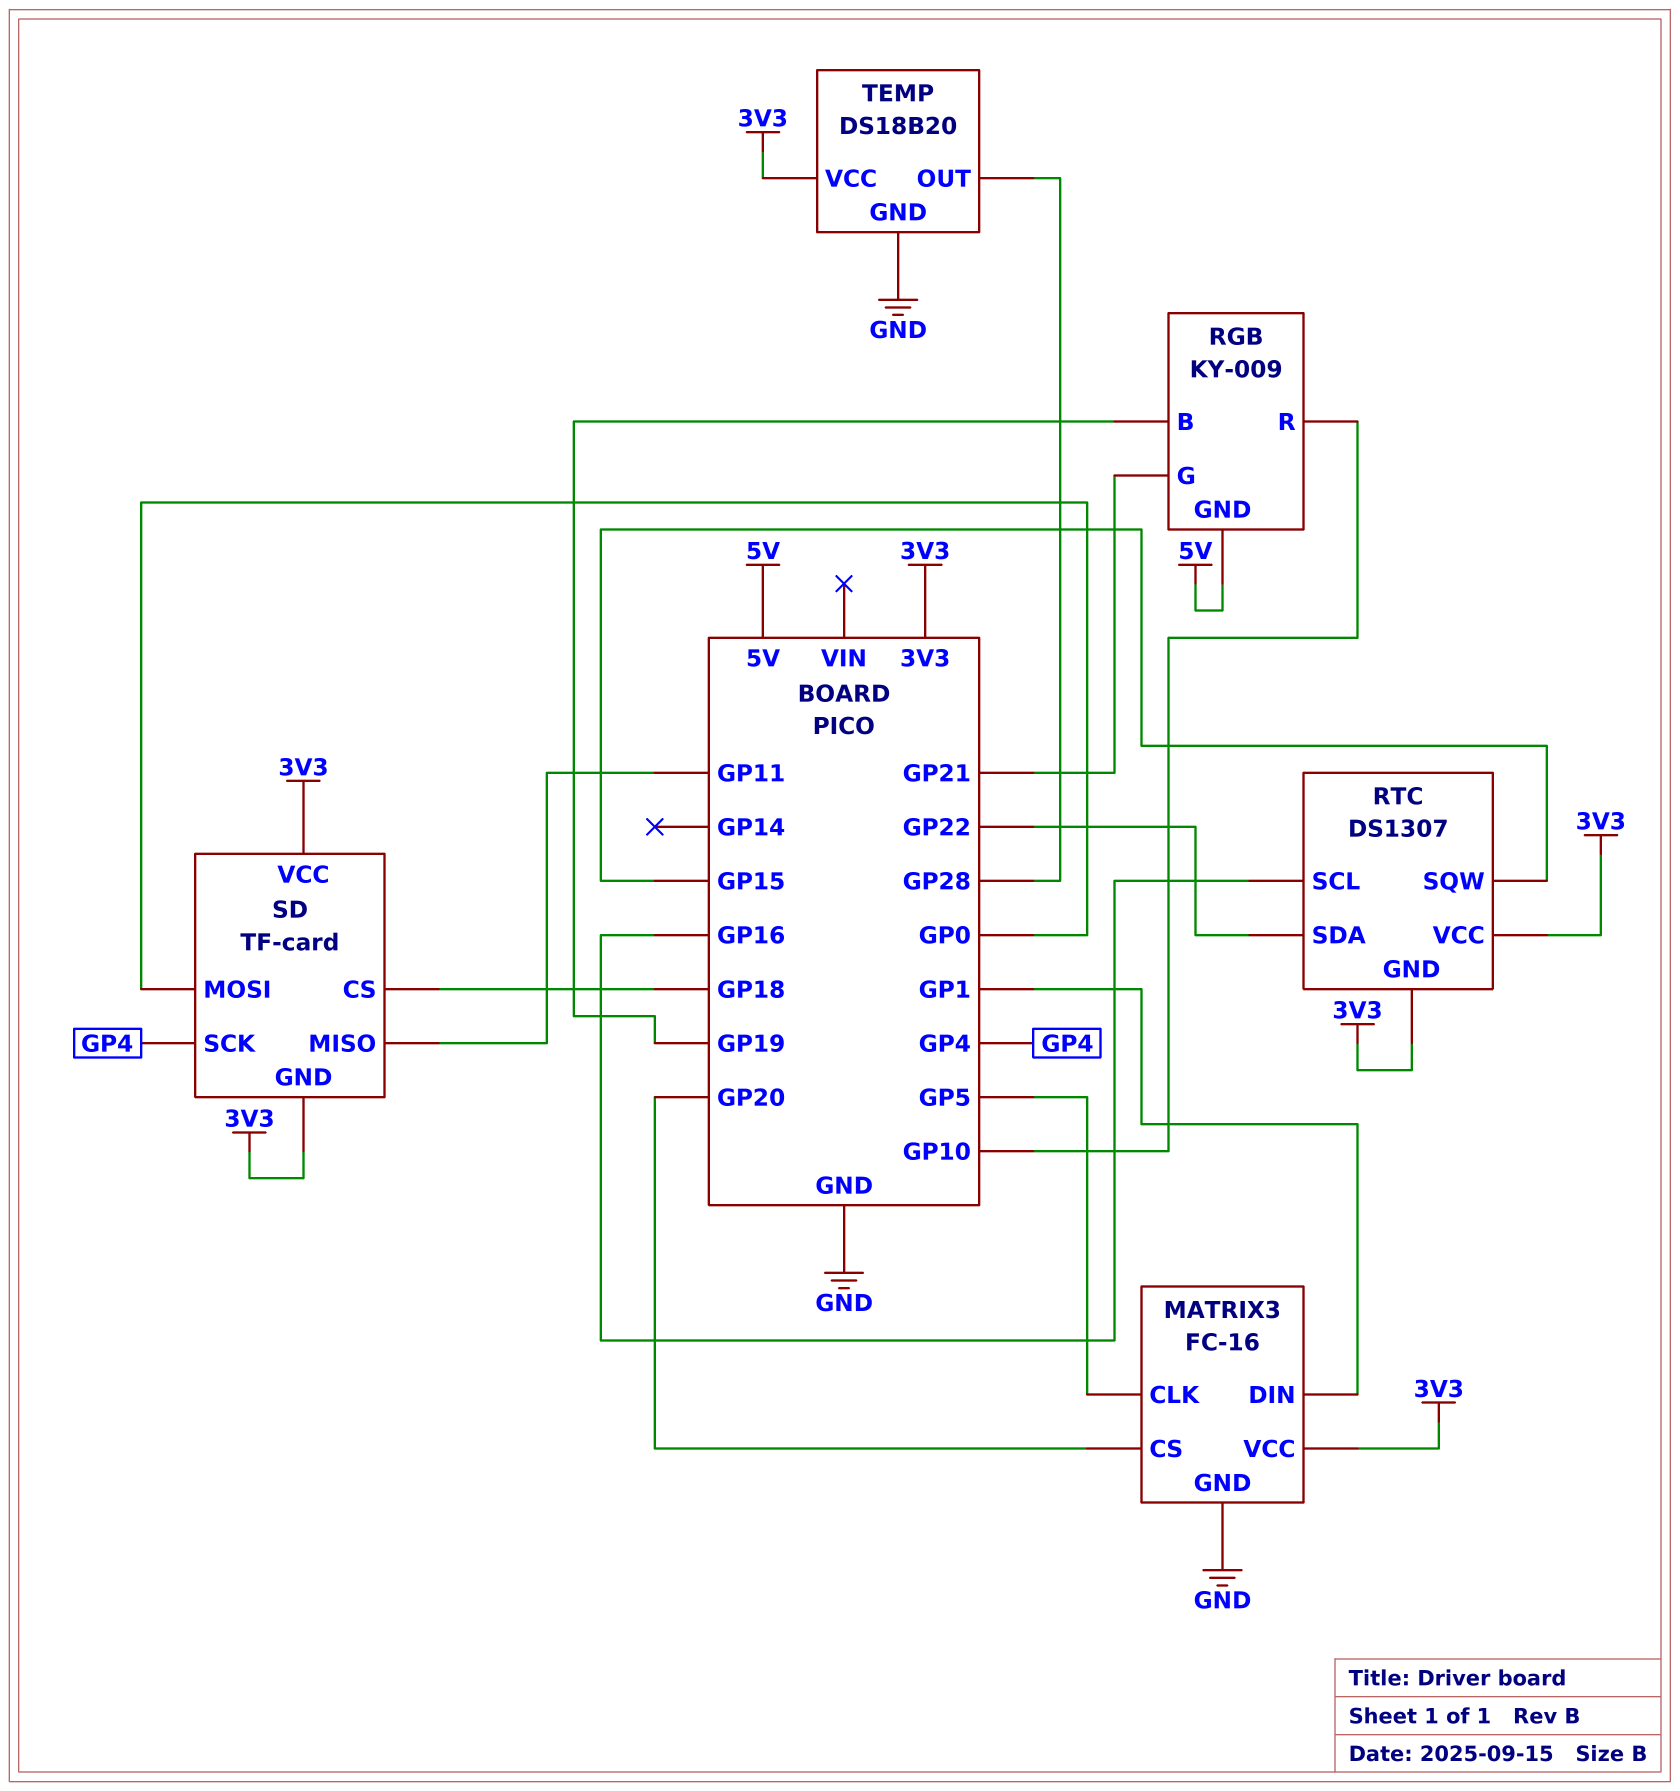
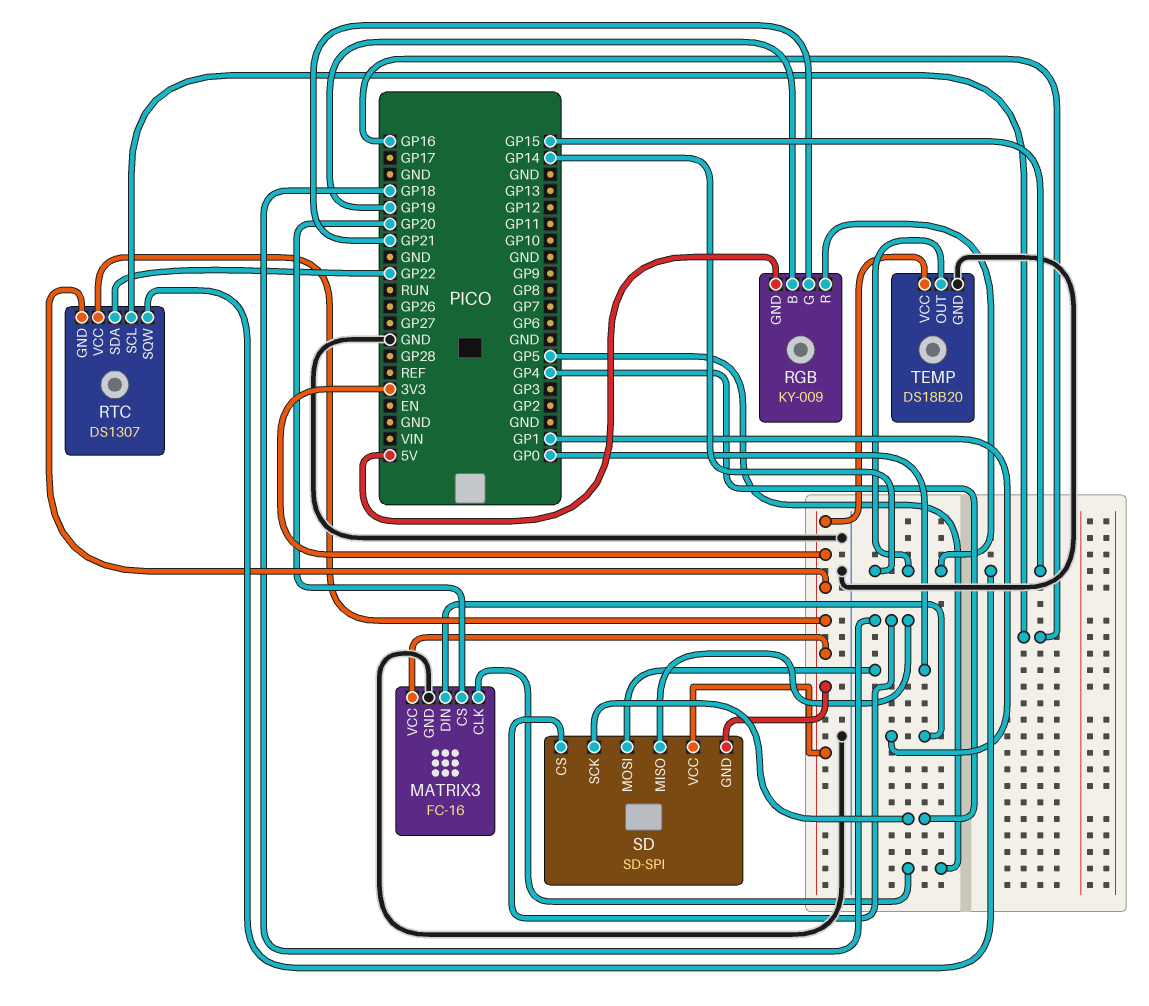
RGB pin R: GP10 -> GP14
SD: TF-card -> SD-SPI
SD pin MISO: GP11 -> GP18
TEMP pin OUT: GP28 -> GP14

